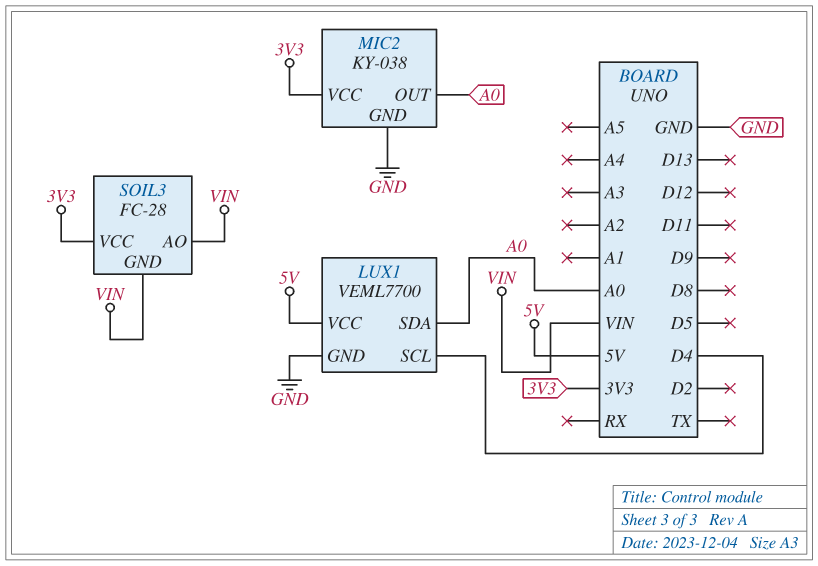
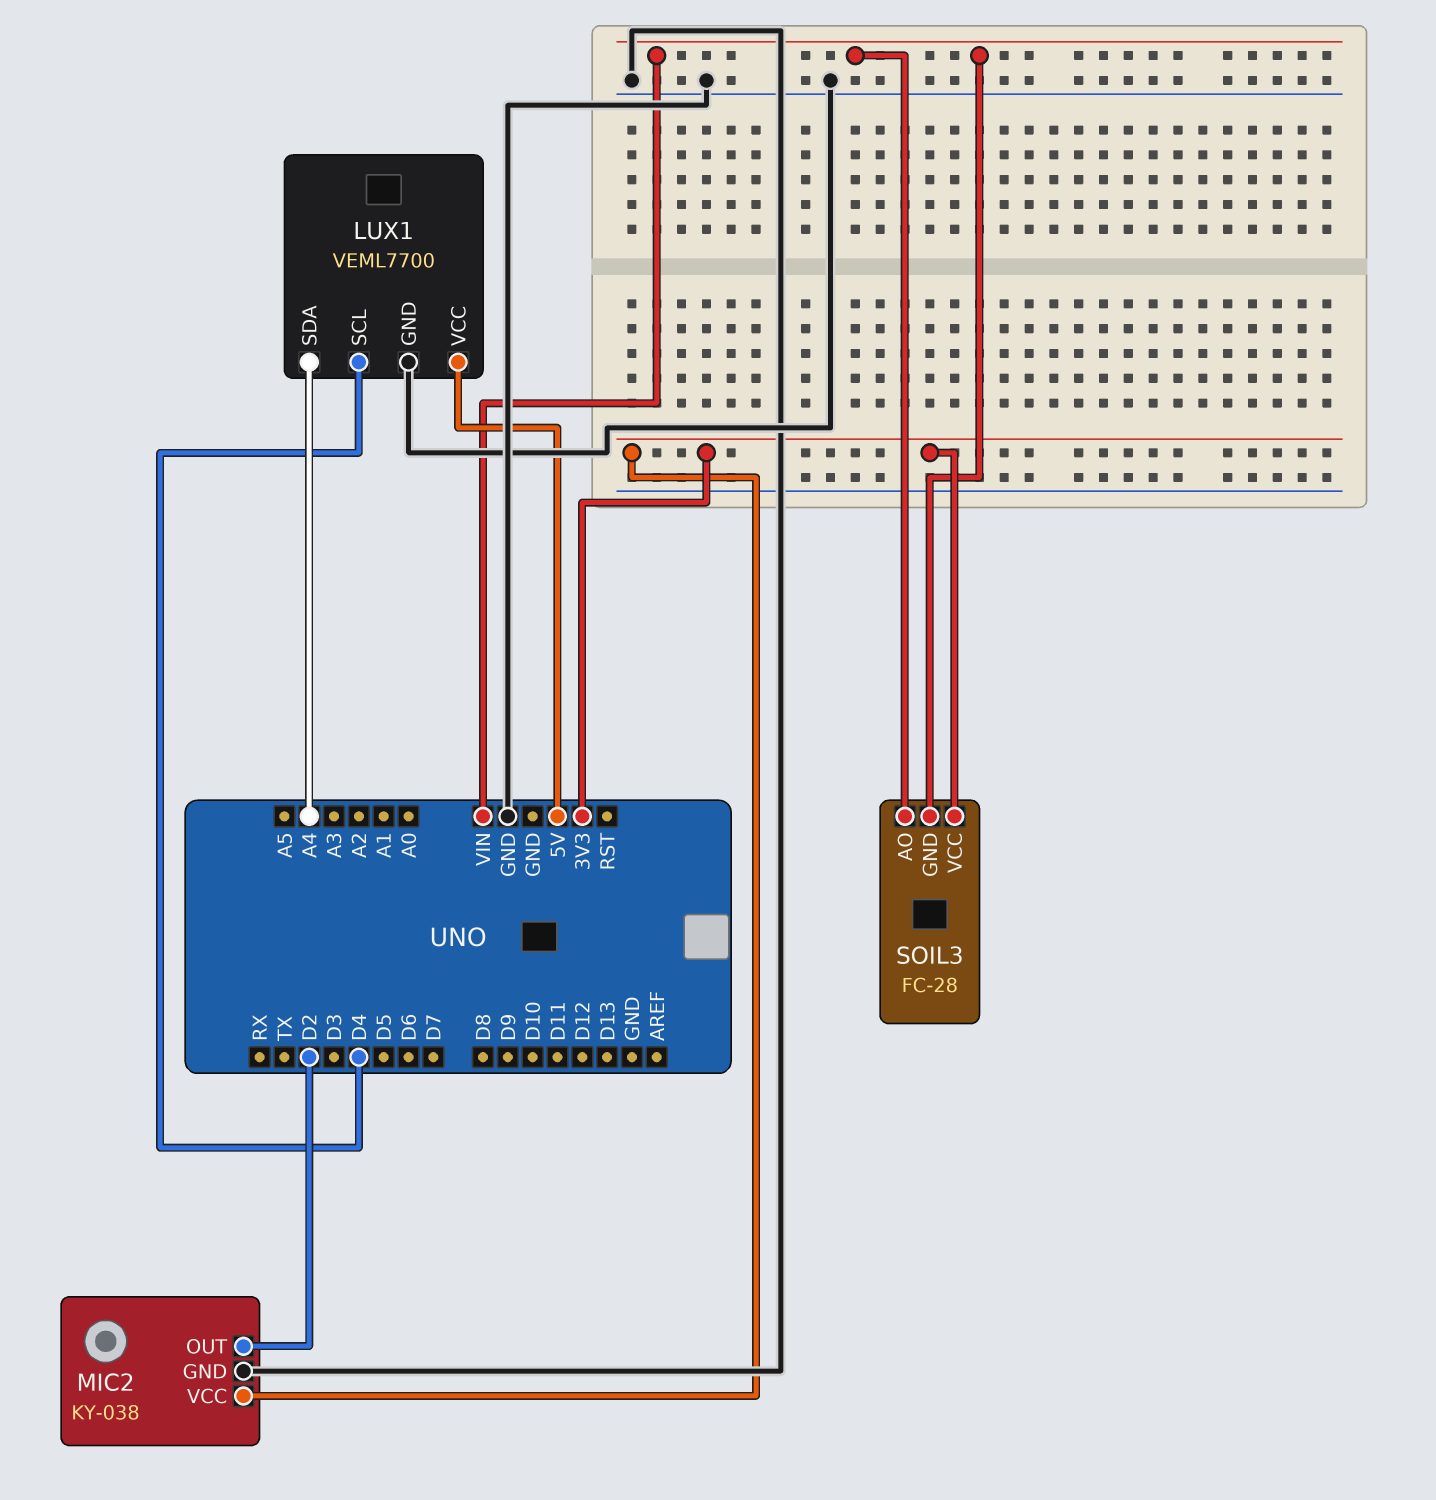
LUX1 pin SDA: A0 -> A4
MIC2 pin OUT: A0 -> D2

